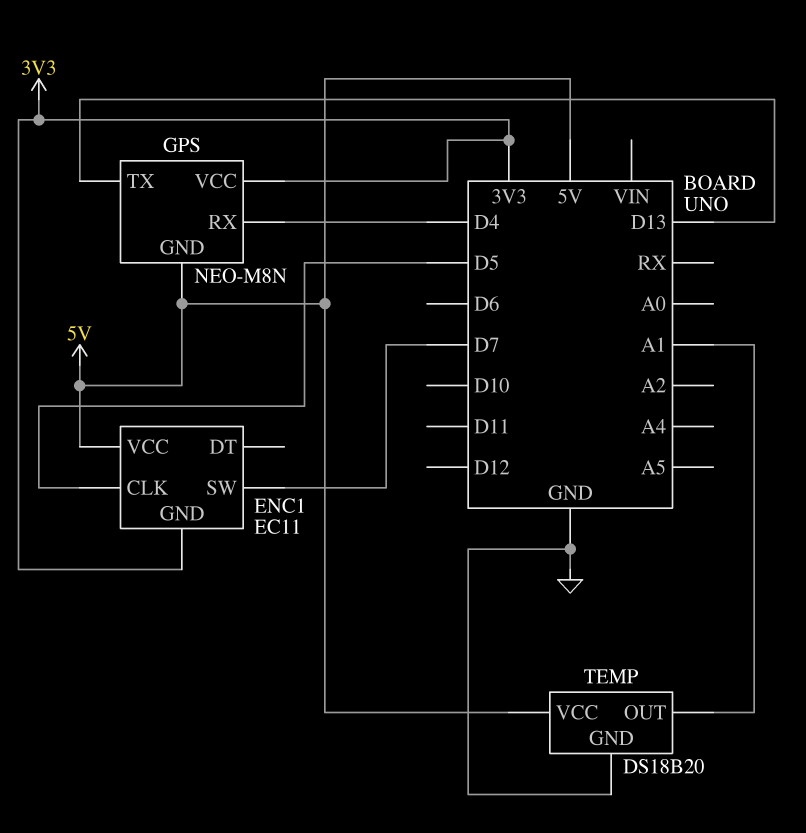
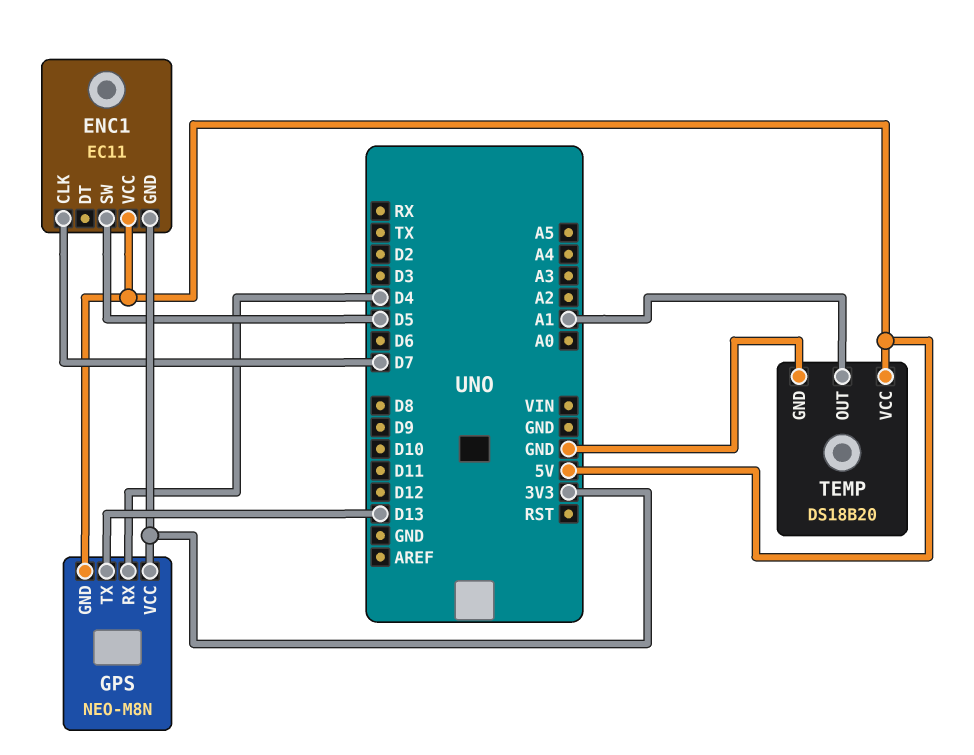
ENC1 pin CLK: D5 -> D7
ENC1 pin SW: D7 -> D5

